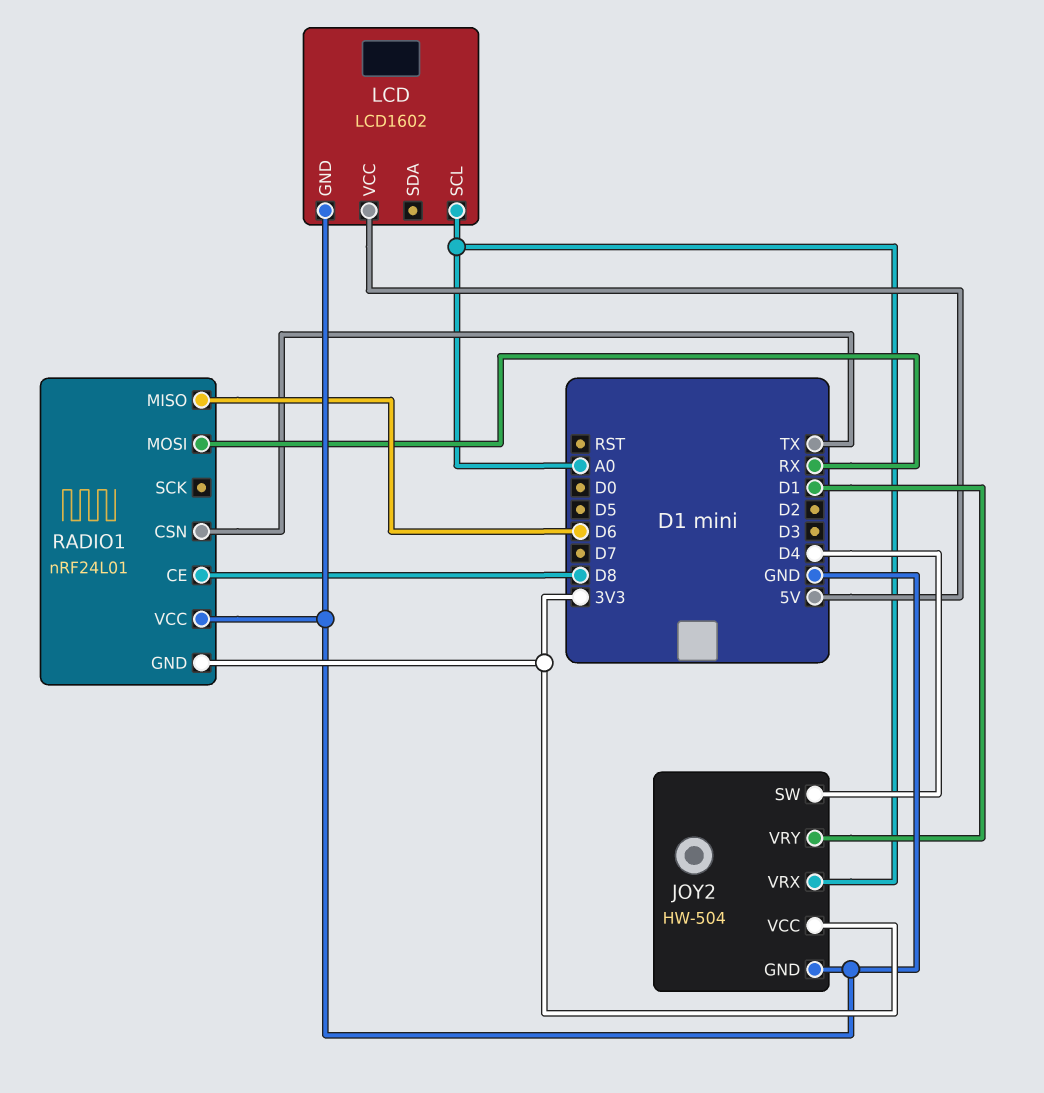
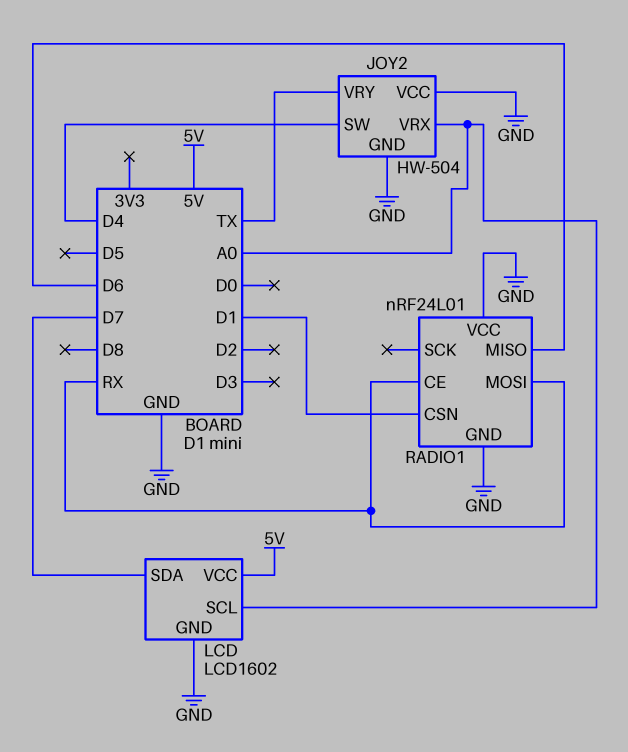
JOY2 pin VCC: 3V3 -> GND
JOY2 pin VRY: D1 -> TX
LCD pin SDA: none -> D7
RADIO1 pin CE: D8 -> RX
RADIO1 pin CSN: TX -> D1
RADIO1 pin GND: 3V3 -> GND

